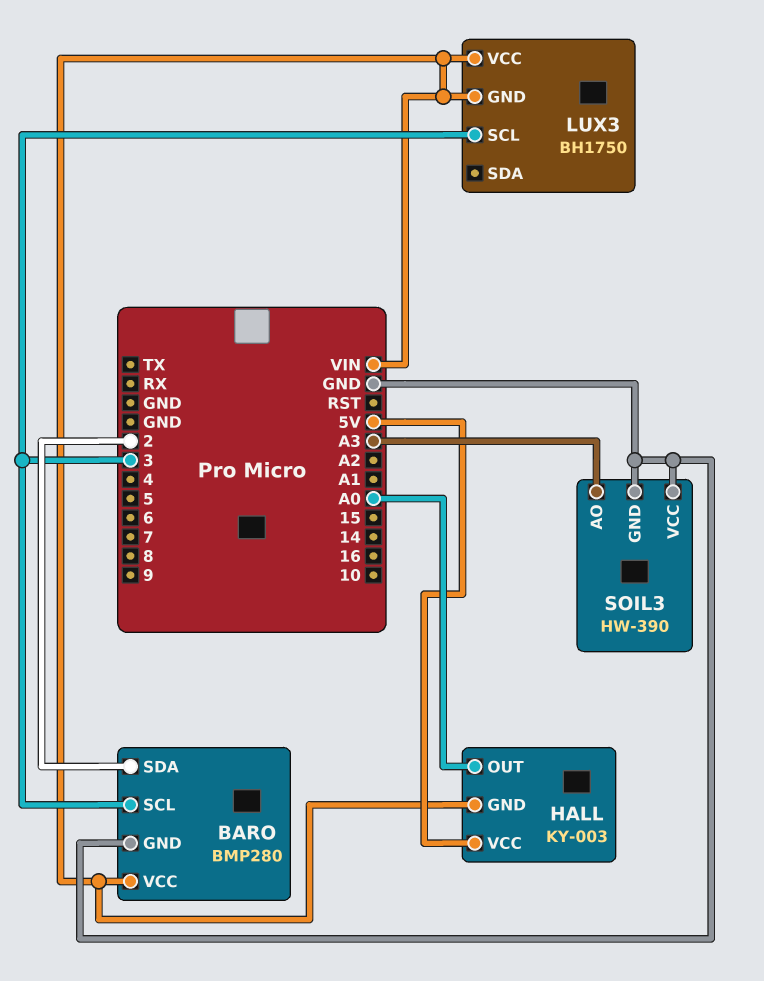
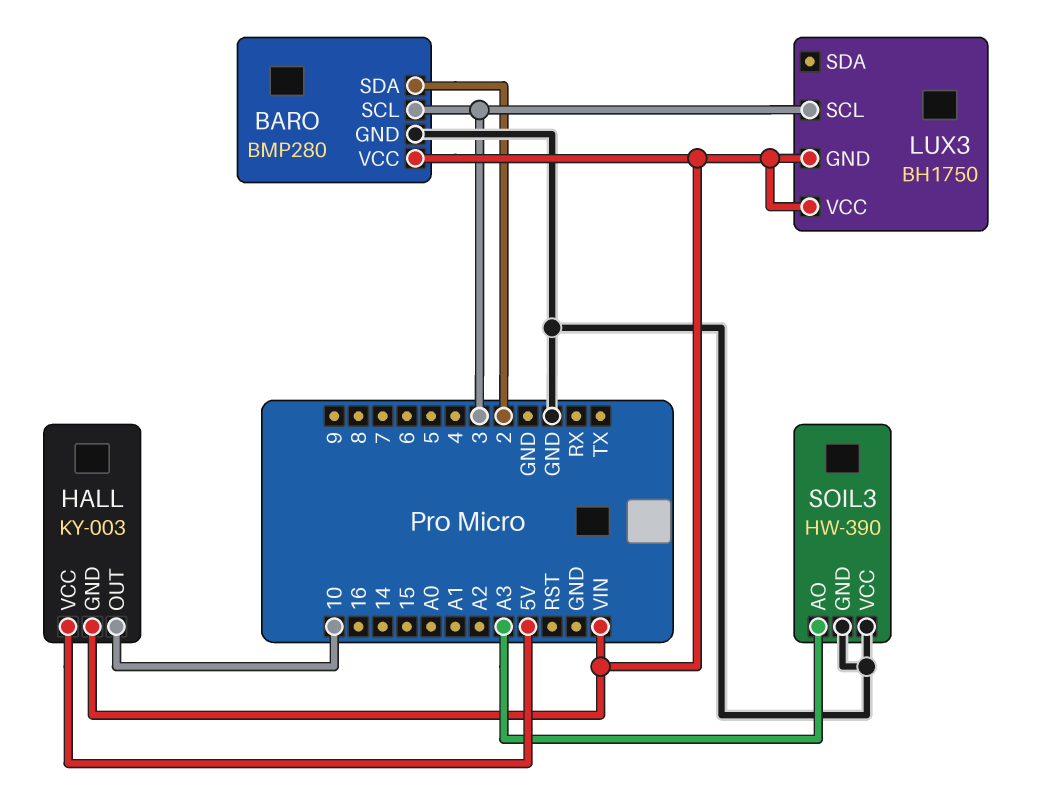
HALL pin OUT: A0 -> 10

